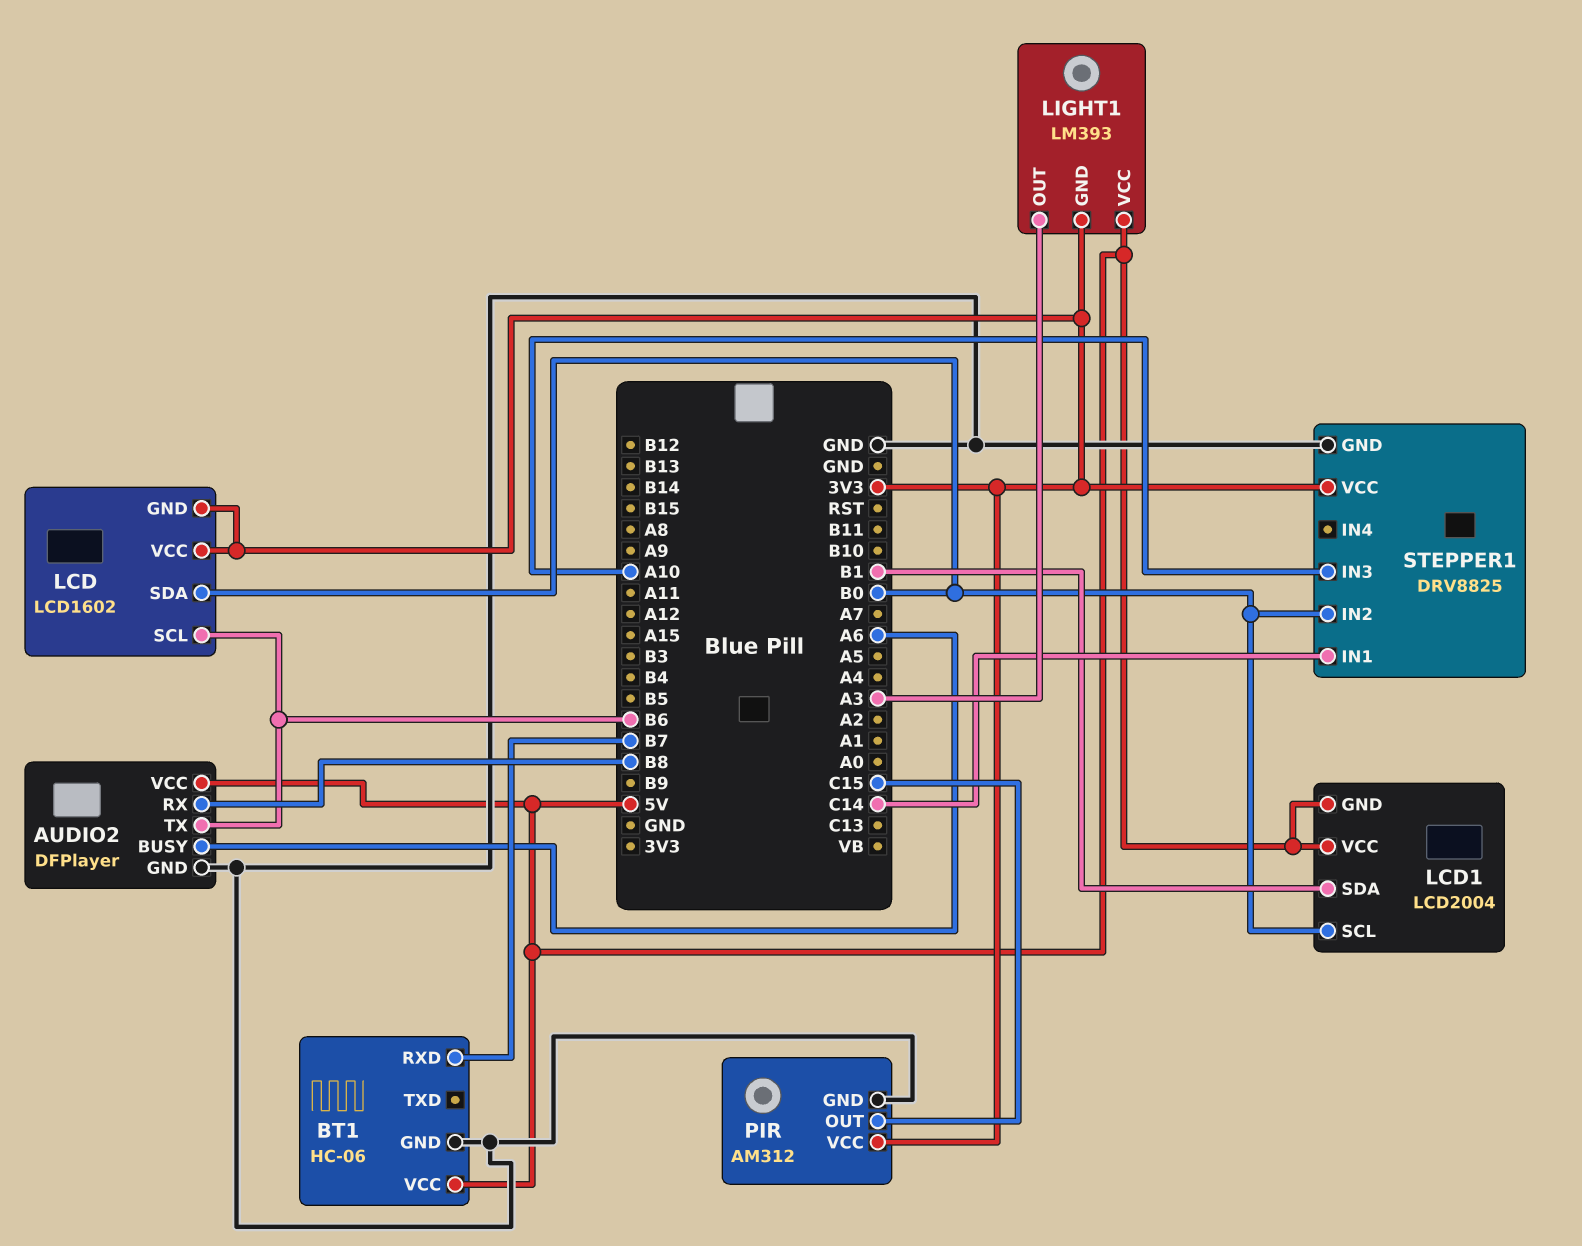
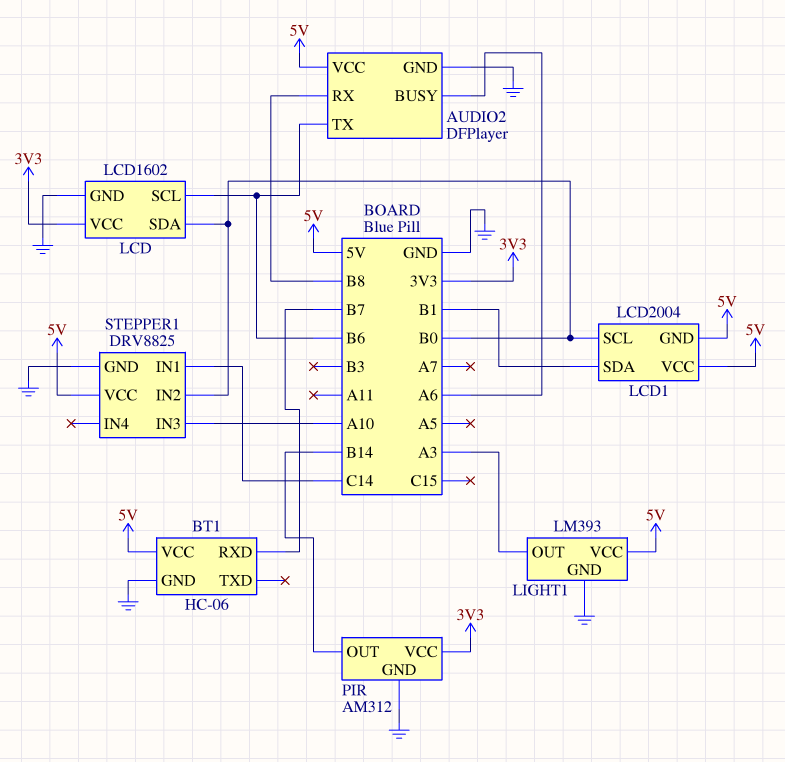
LCD pin GND: 3V3 -> GND
LIGHT1 pin GND: 3V3 -> GND
PIR pin OUT: C15 -> B14
STEPPER1 pin VCC: 3V3 -> 5V

